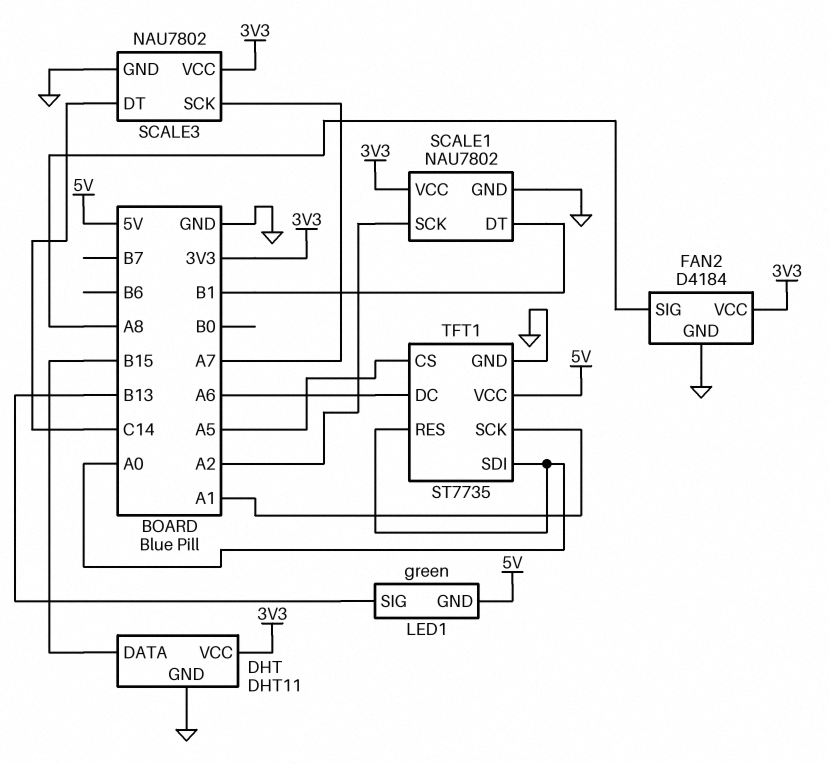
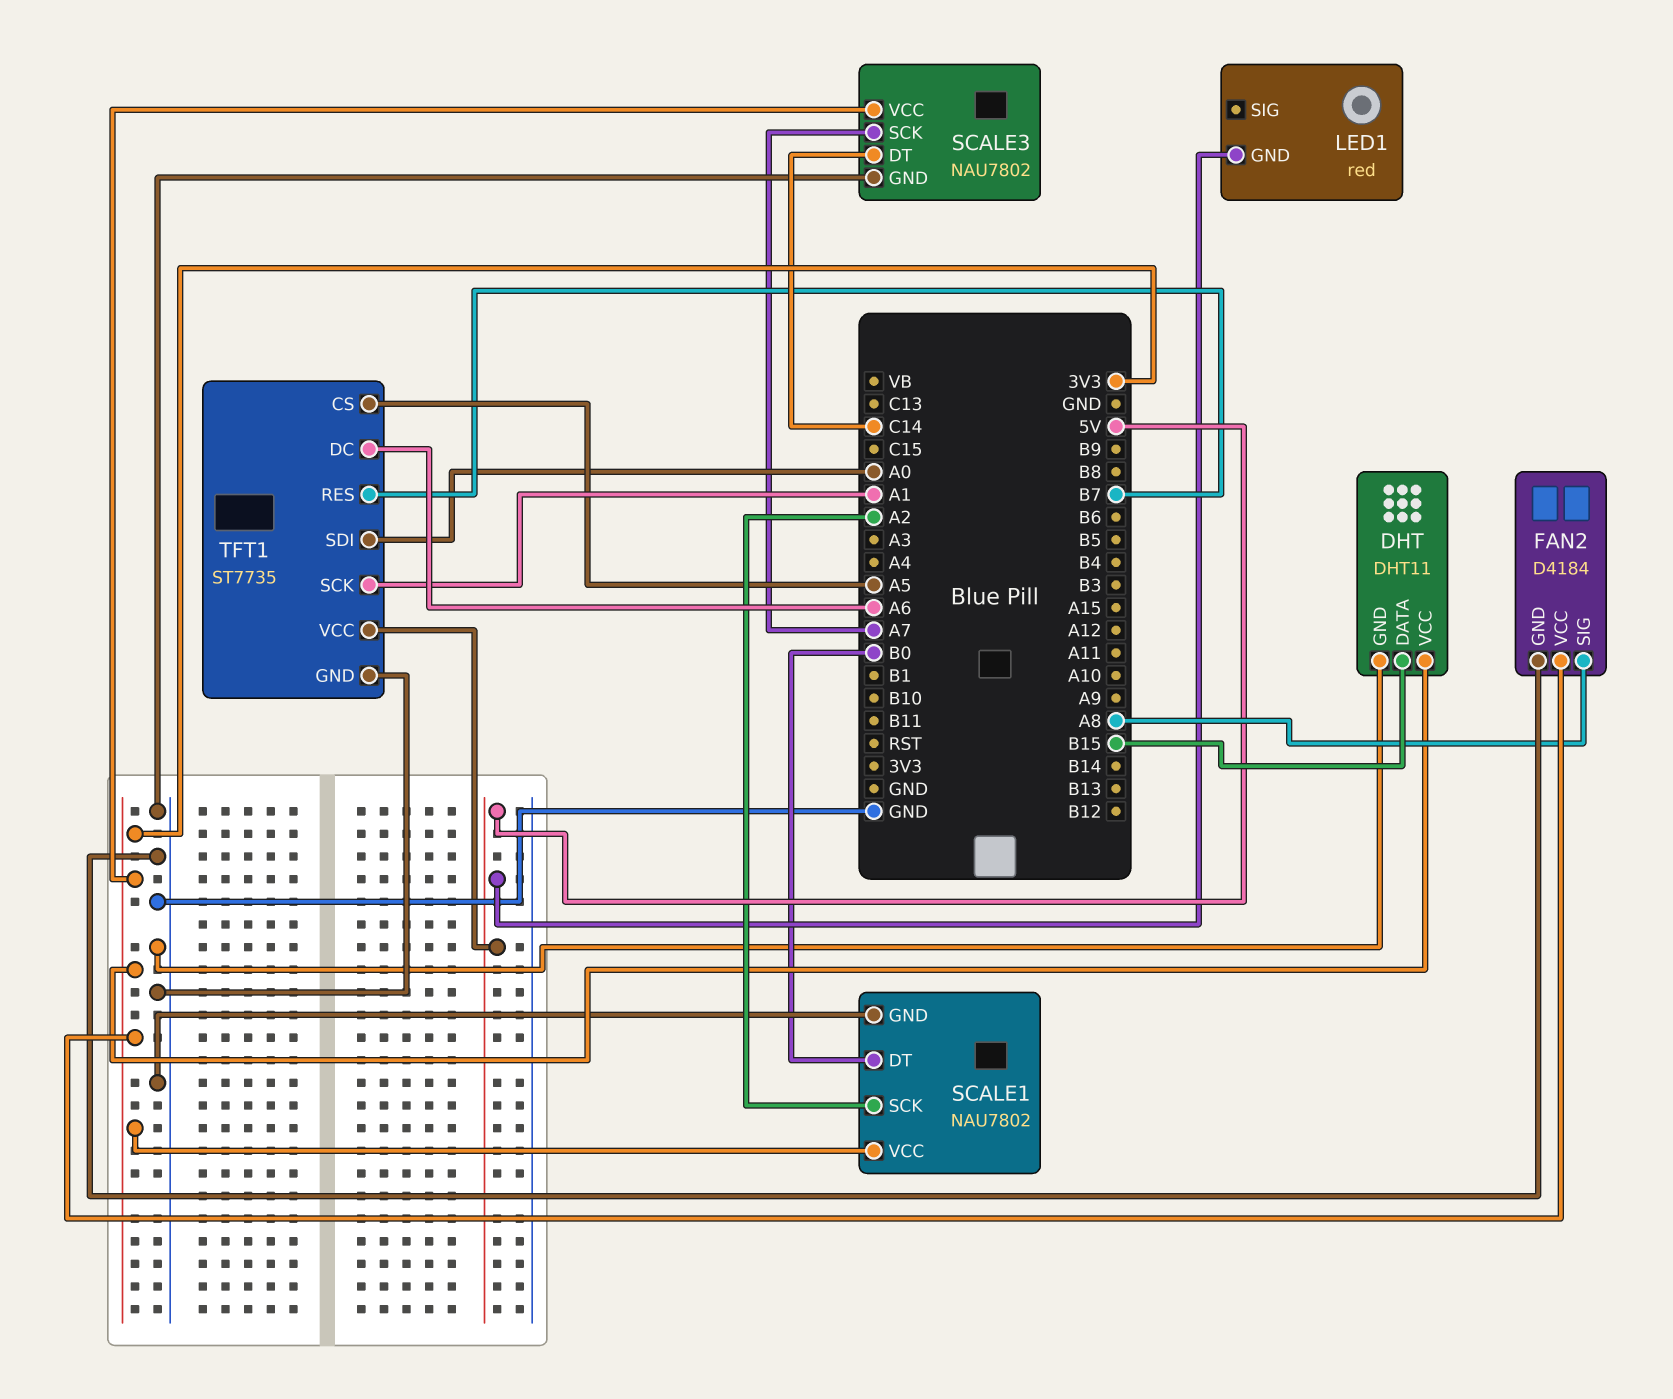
LED1: green -> red
LED1 pin SIG: B13 -> none
SCALE1 pin DT: B1 -> B0
TFT1 pin RES: A0 -> B7

